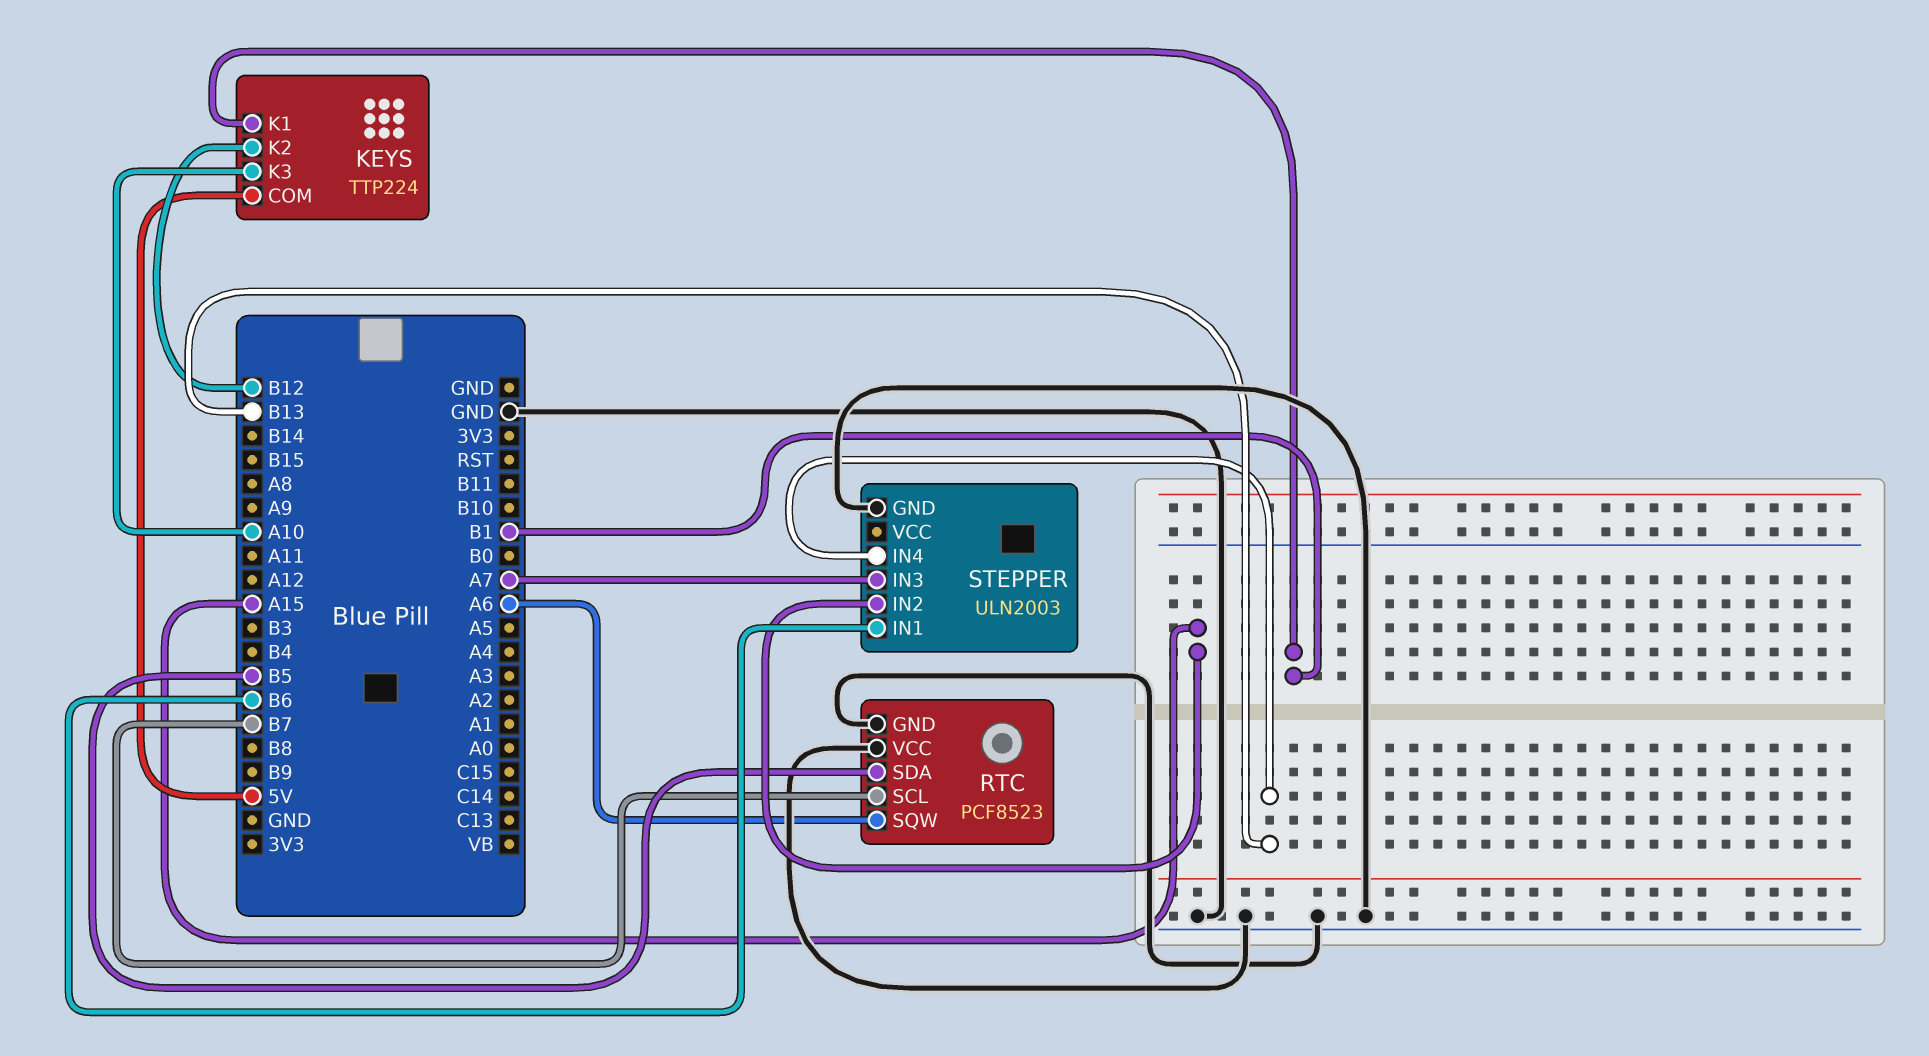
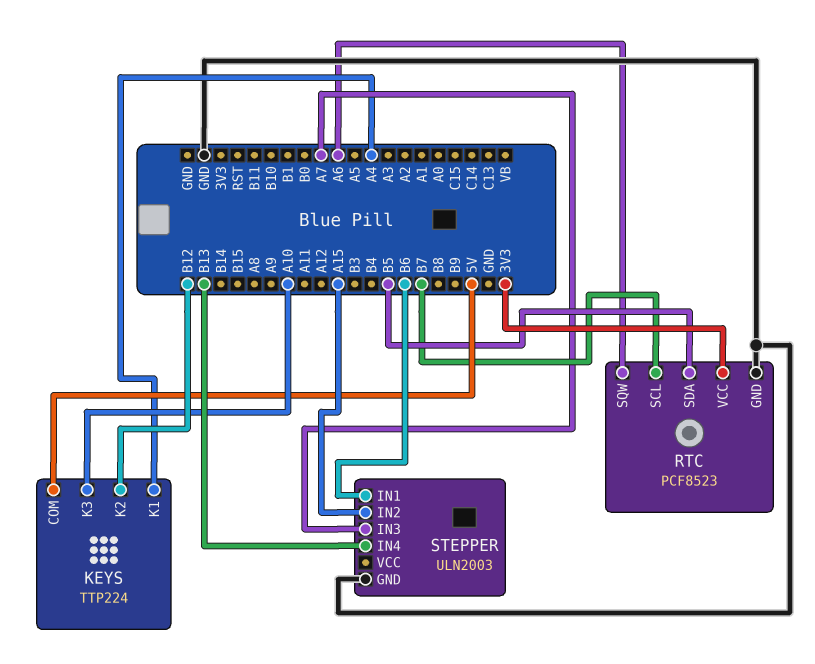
KEYS pin K1: B1 -> A4
RTC pin VCC: GND -> 3V3

